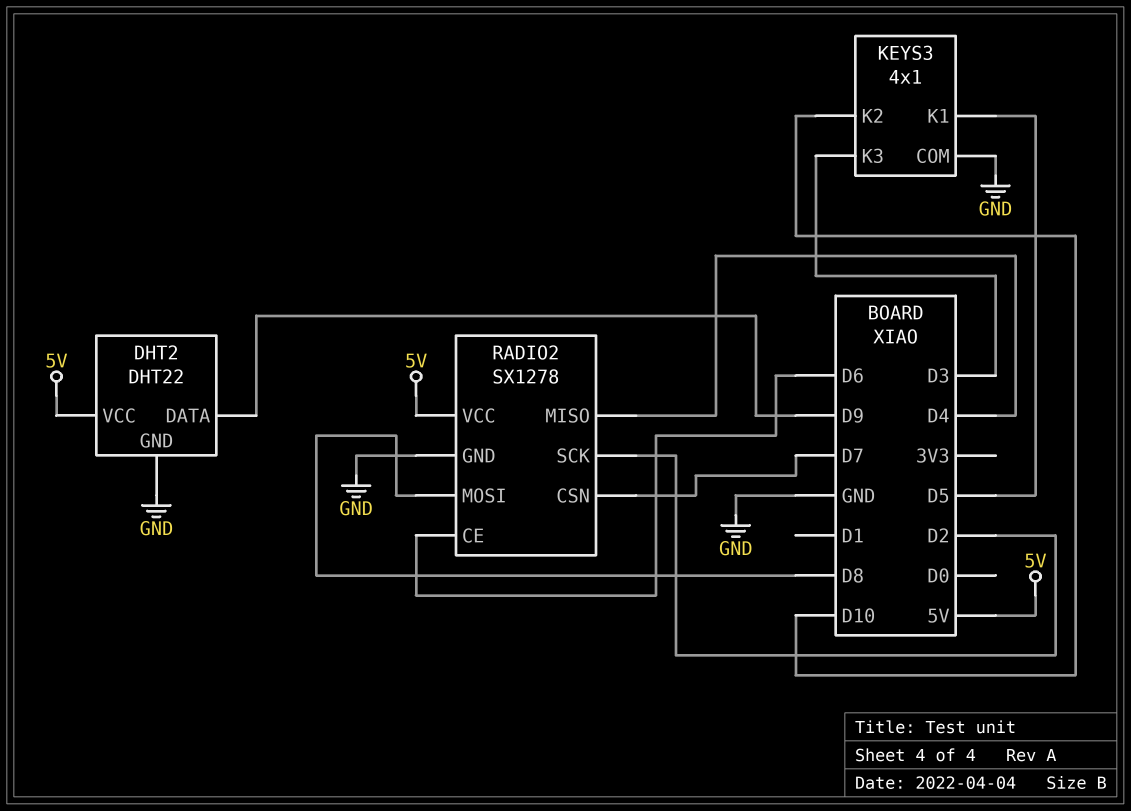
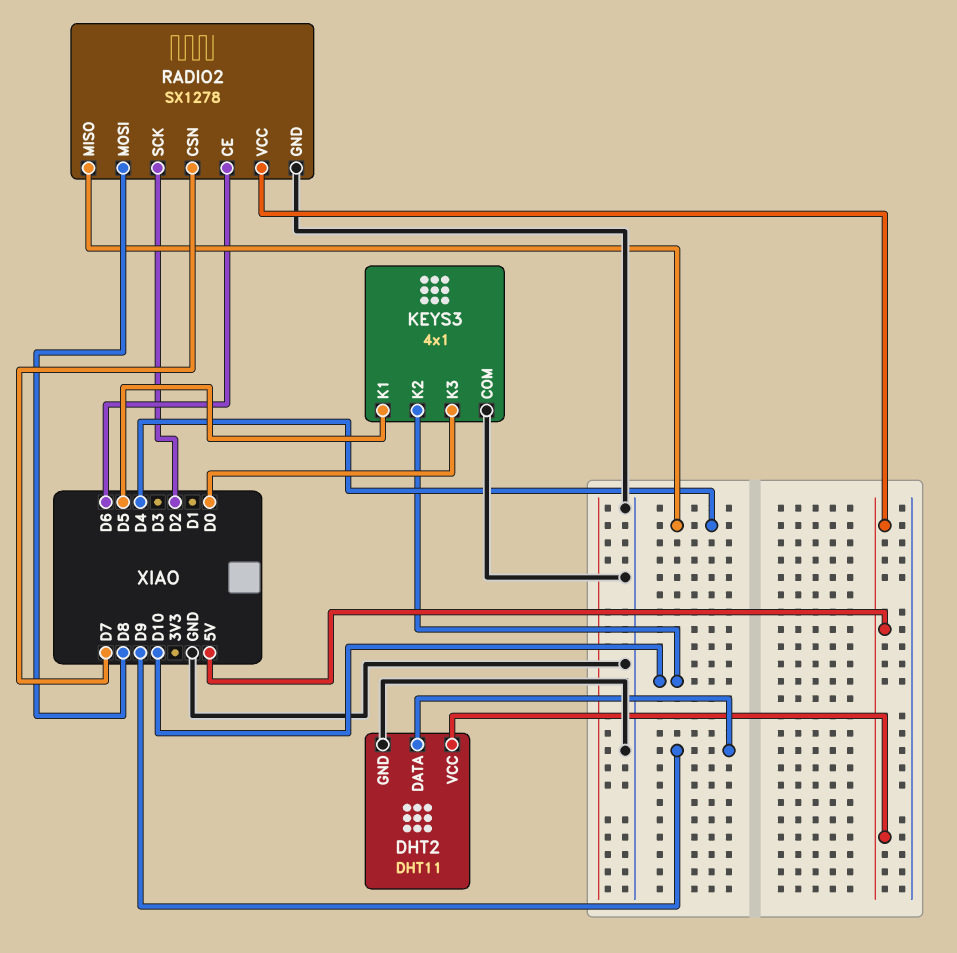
DHT2: DHT22 -> DHT11
KEYS3 pin K3: D3 -> D0

